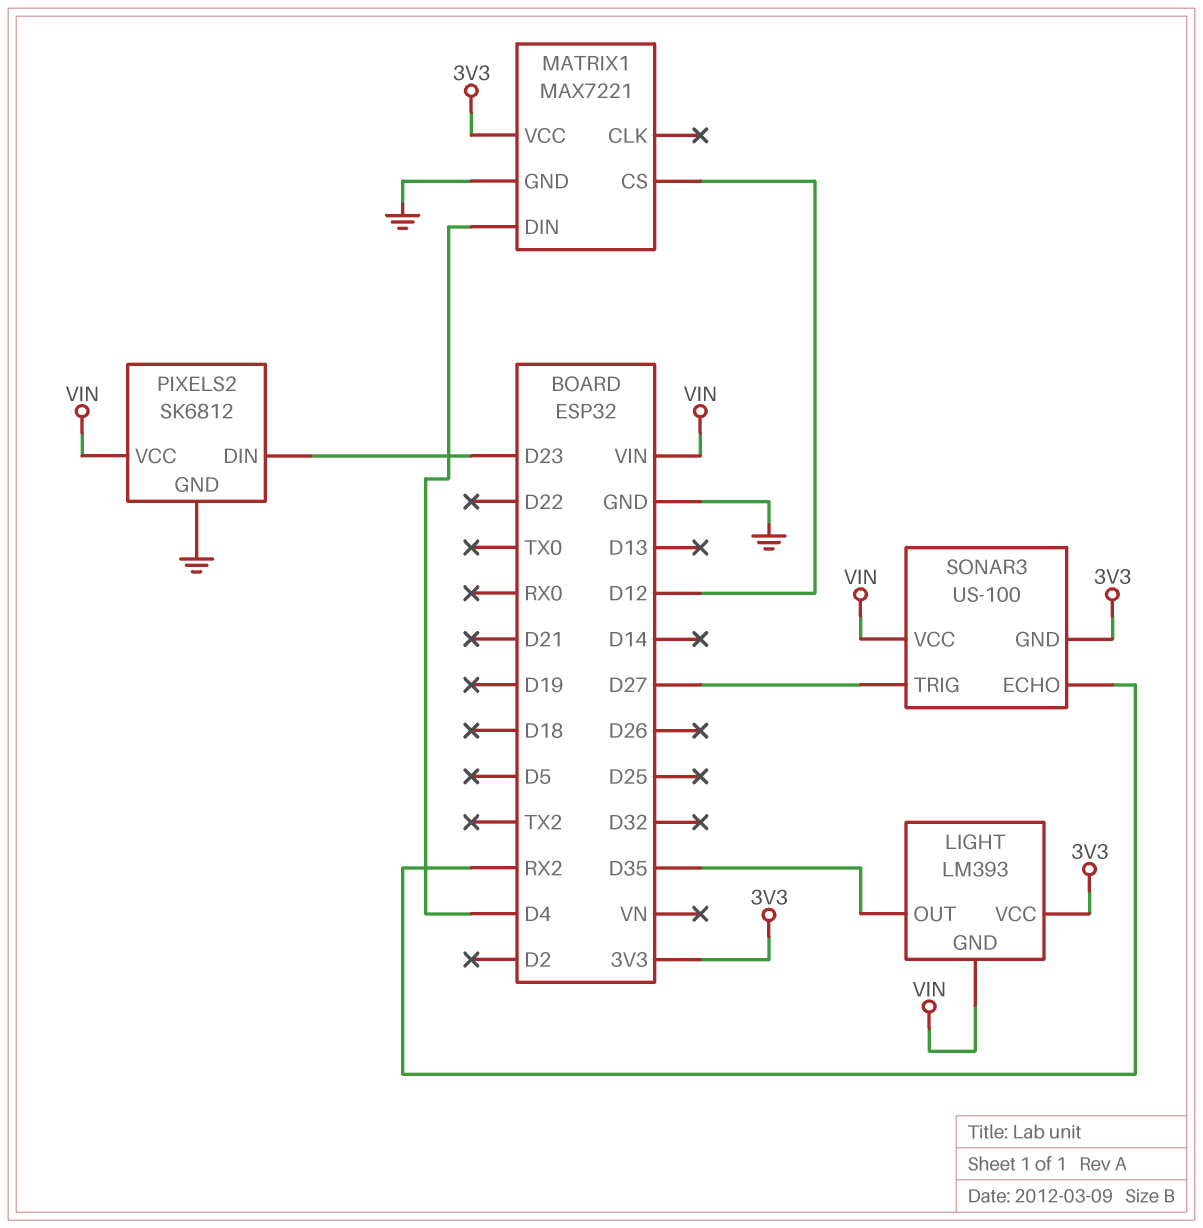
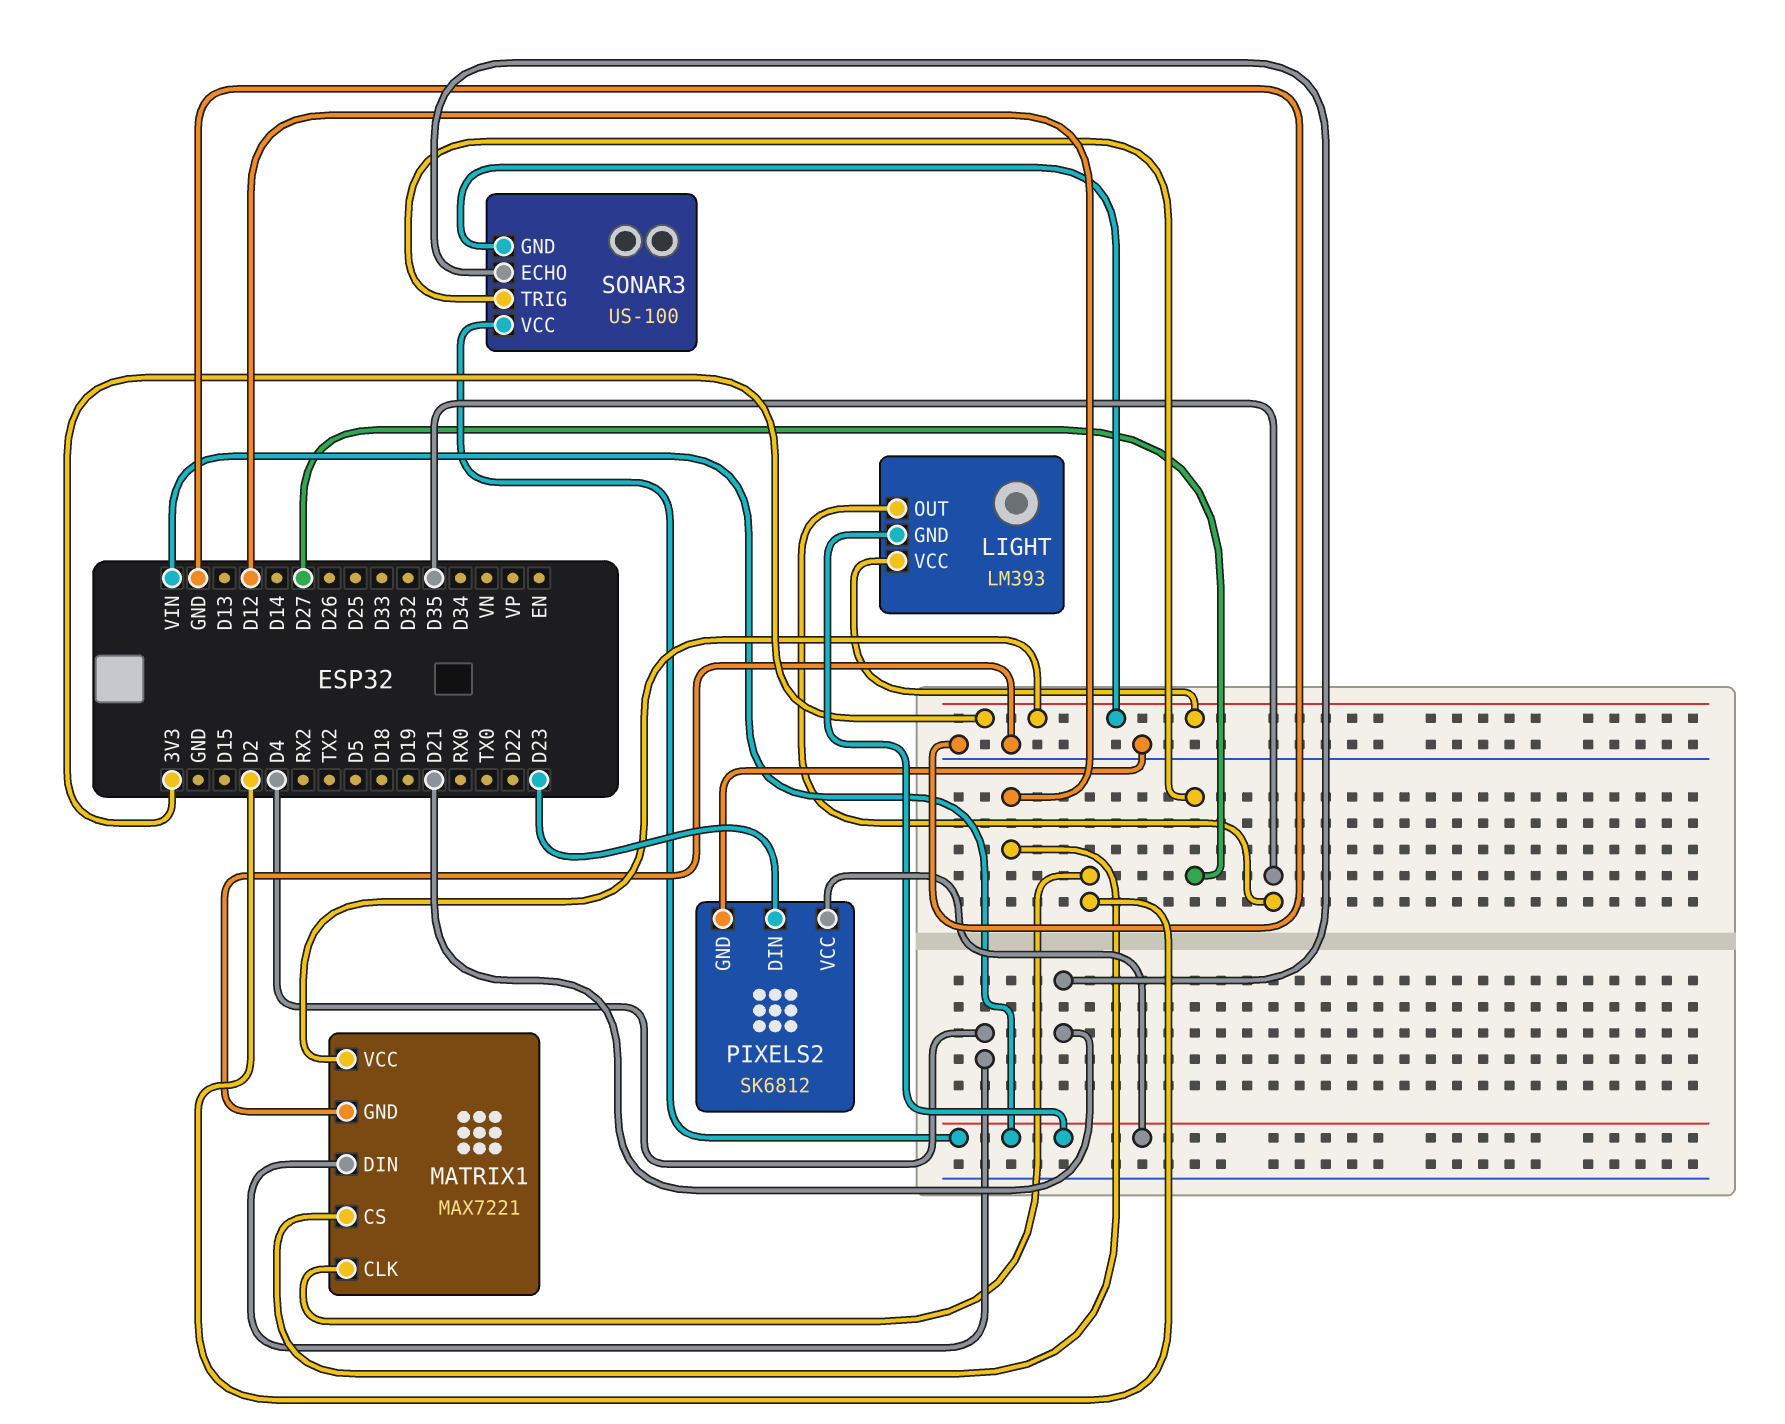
MATRIX1 pin CLK: none -> D2
SONAR3 pin ECHO: RX2 -> D21

